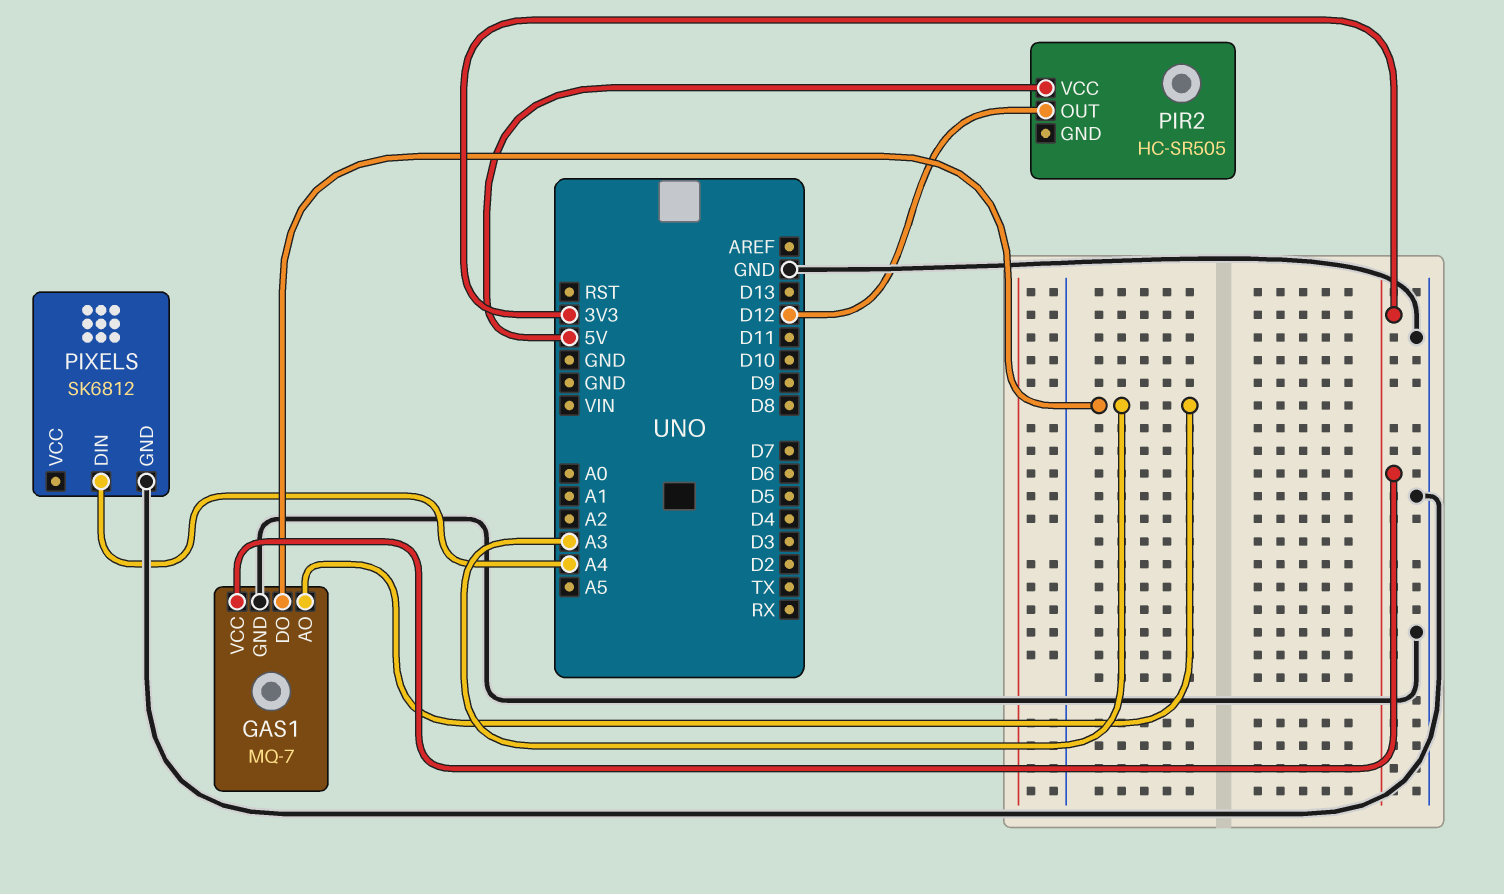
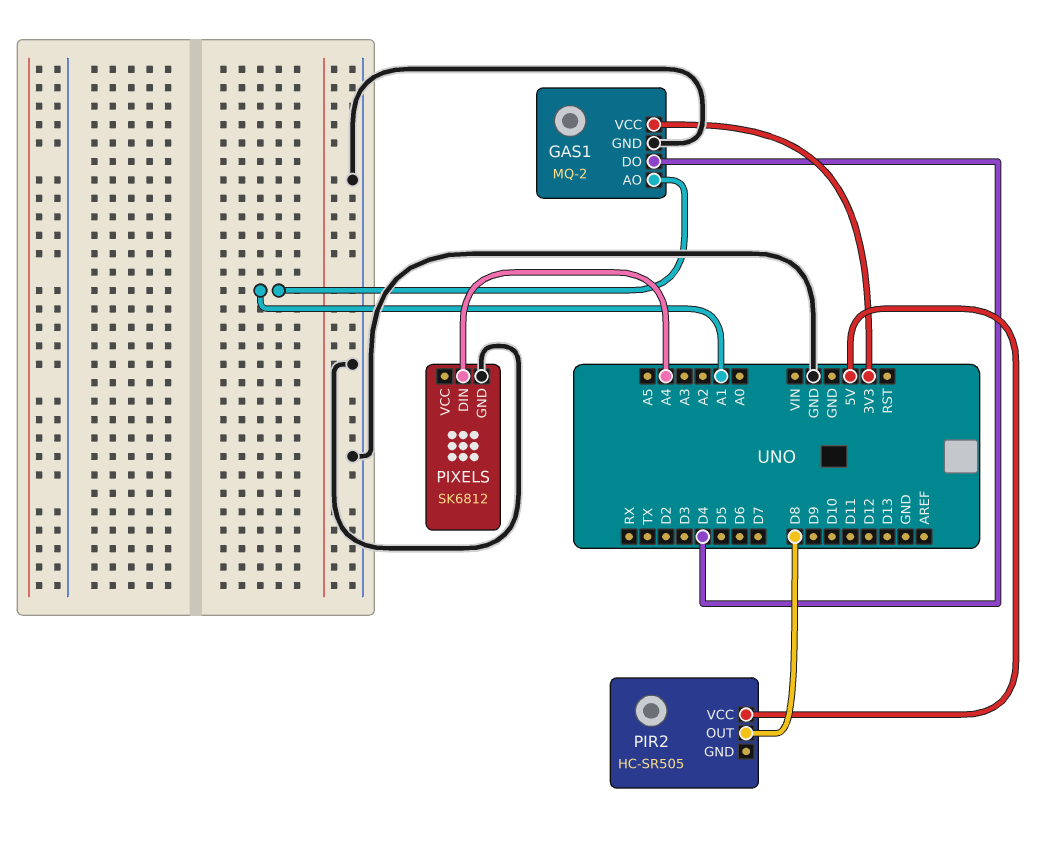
GAS1: MQ-7 -> MQ-2
GAS1 pin AO: A3 -> A1
GAS1 pin DO: A3 -> D4
PIR2 pin OUT: D12 -> D8

